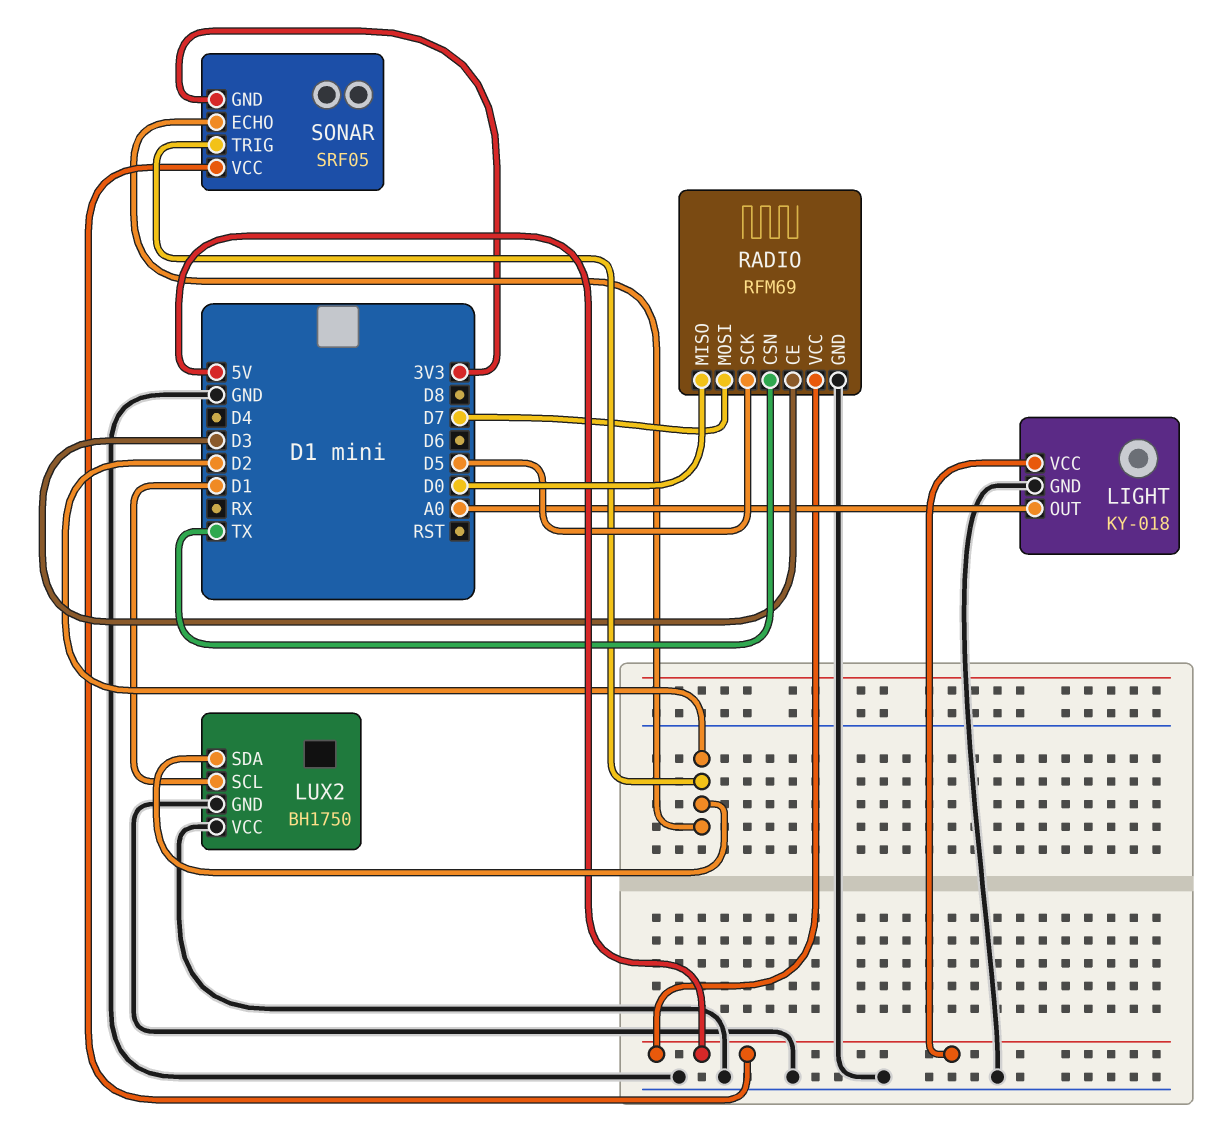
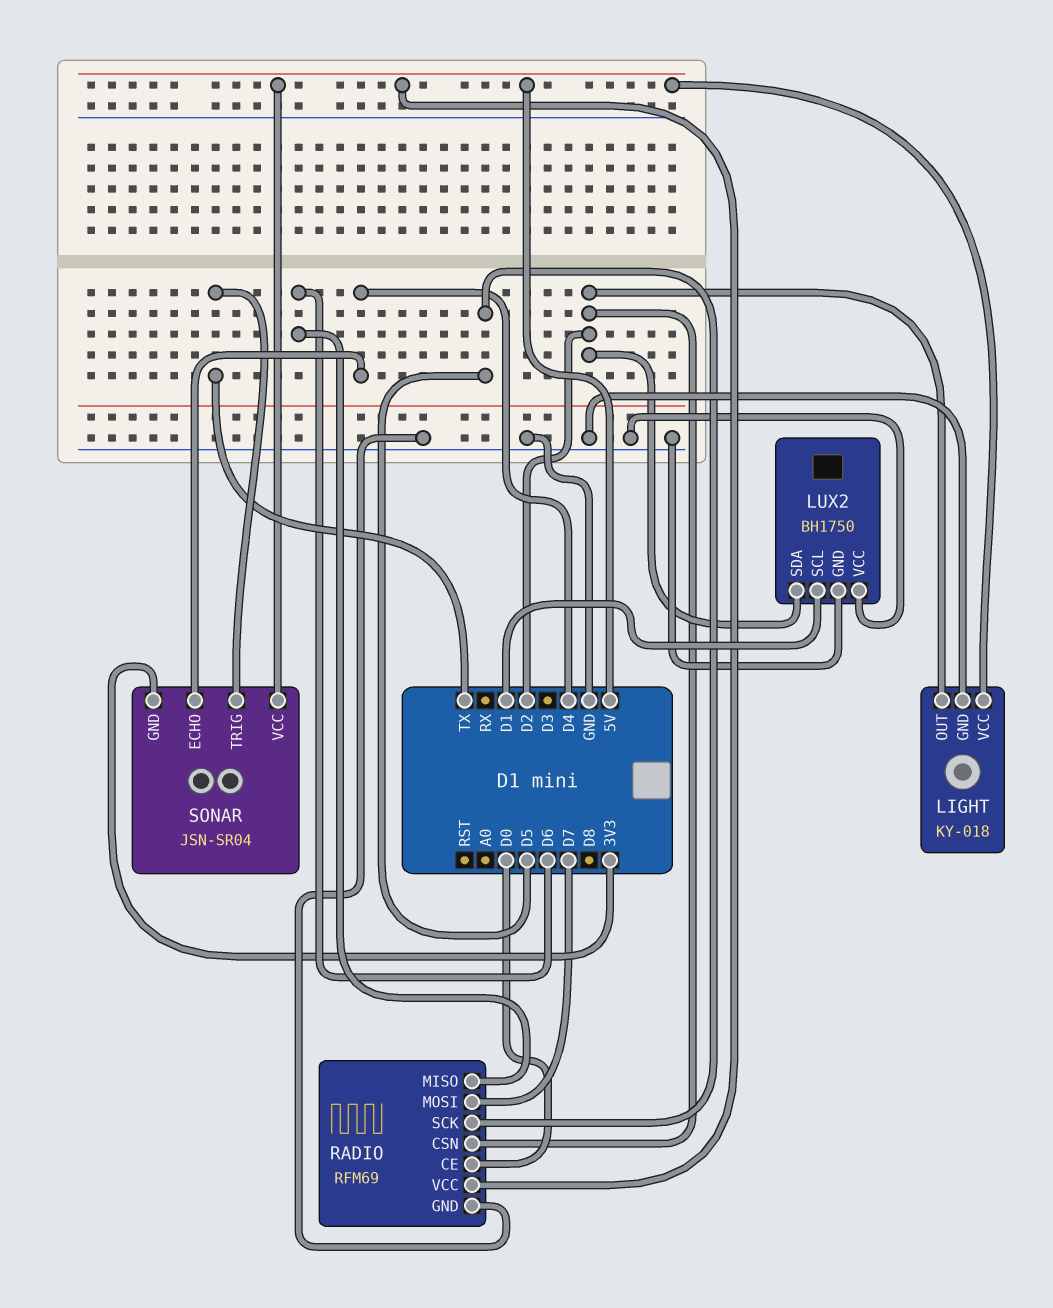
LIGHT pin OUT: A0 -> D2
RADIO pin CE: D3 -> D0
RADIO pin CSN: TX -> D2
RADIO pin MISO: D0 -> D6
SONAR: SRF05 -> JSN-SR04
SONAR pin ECHO: D2 -> D4
SONAR pin TRIG: D2 -> TX

